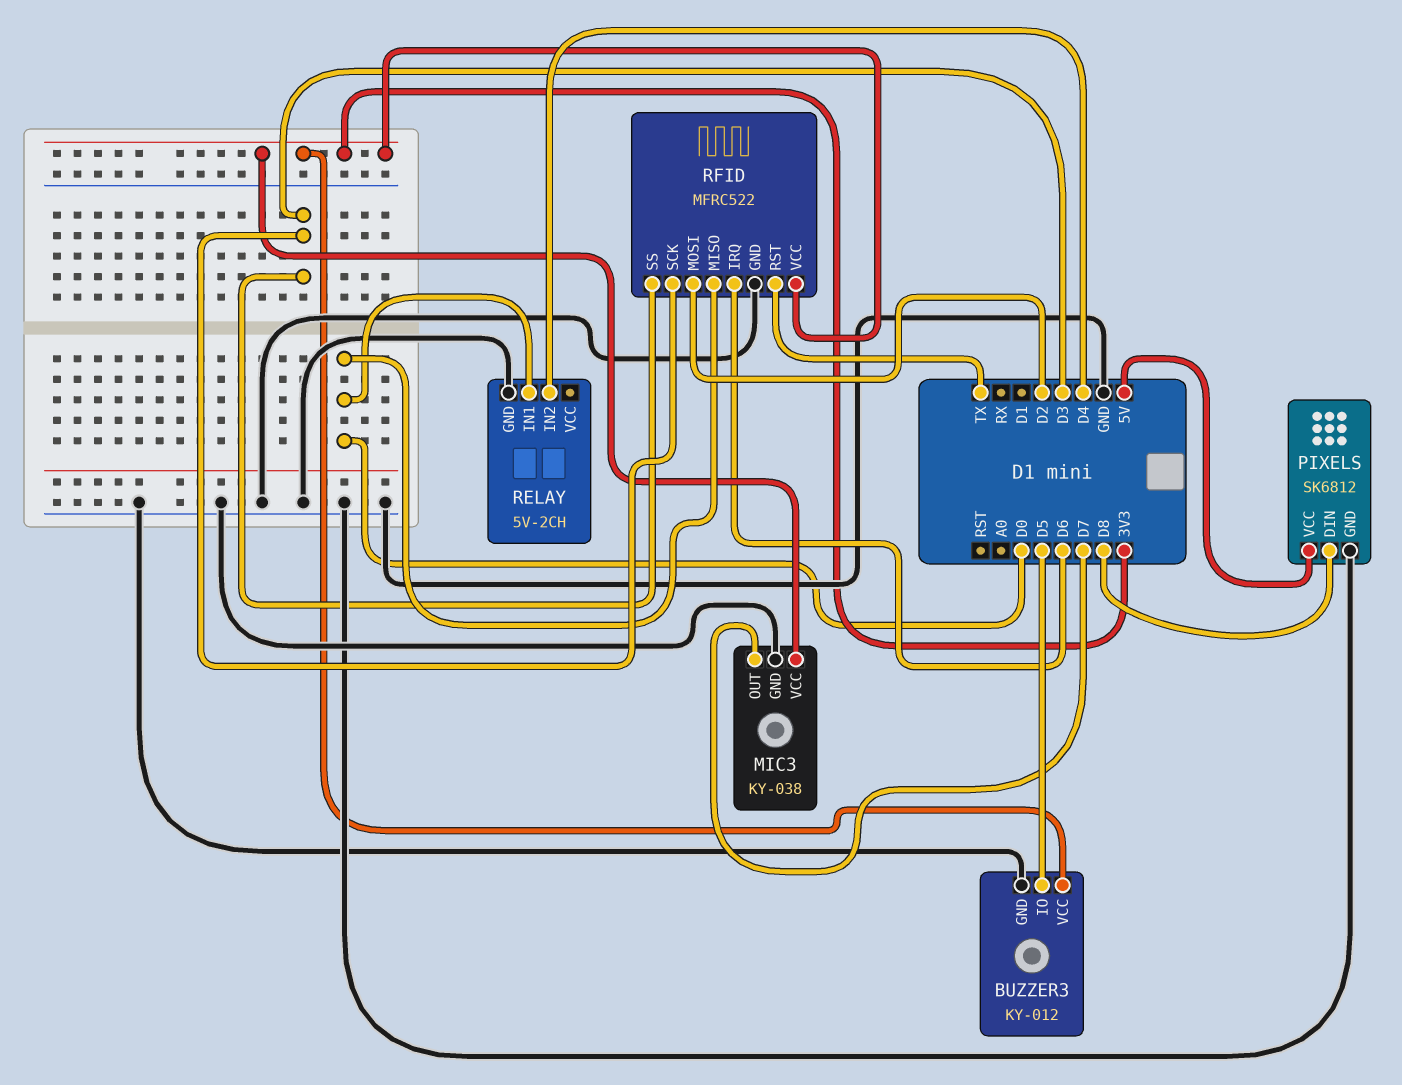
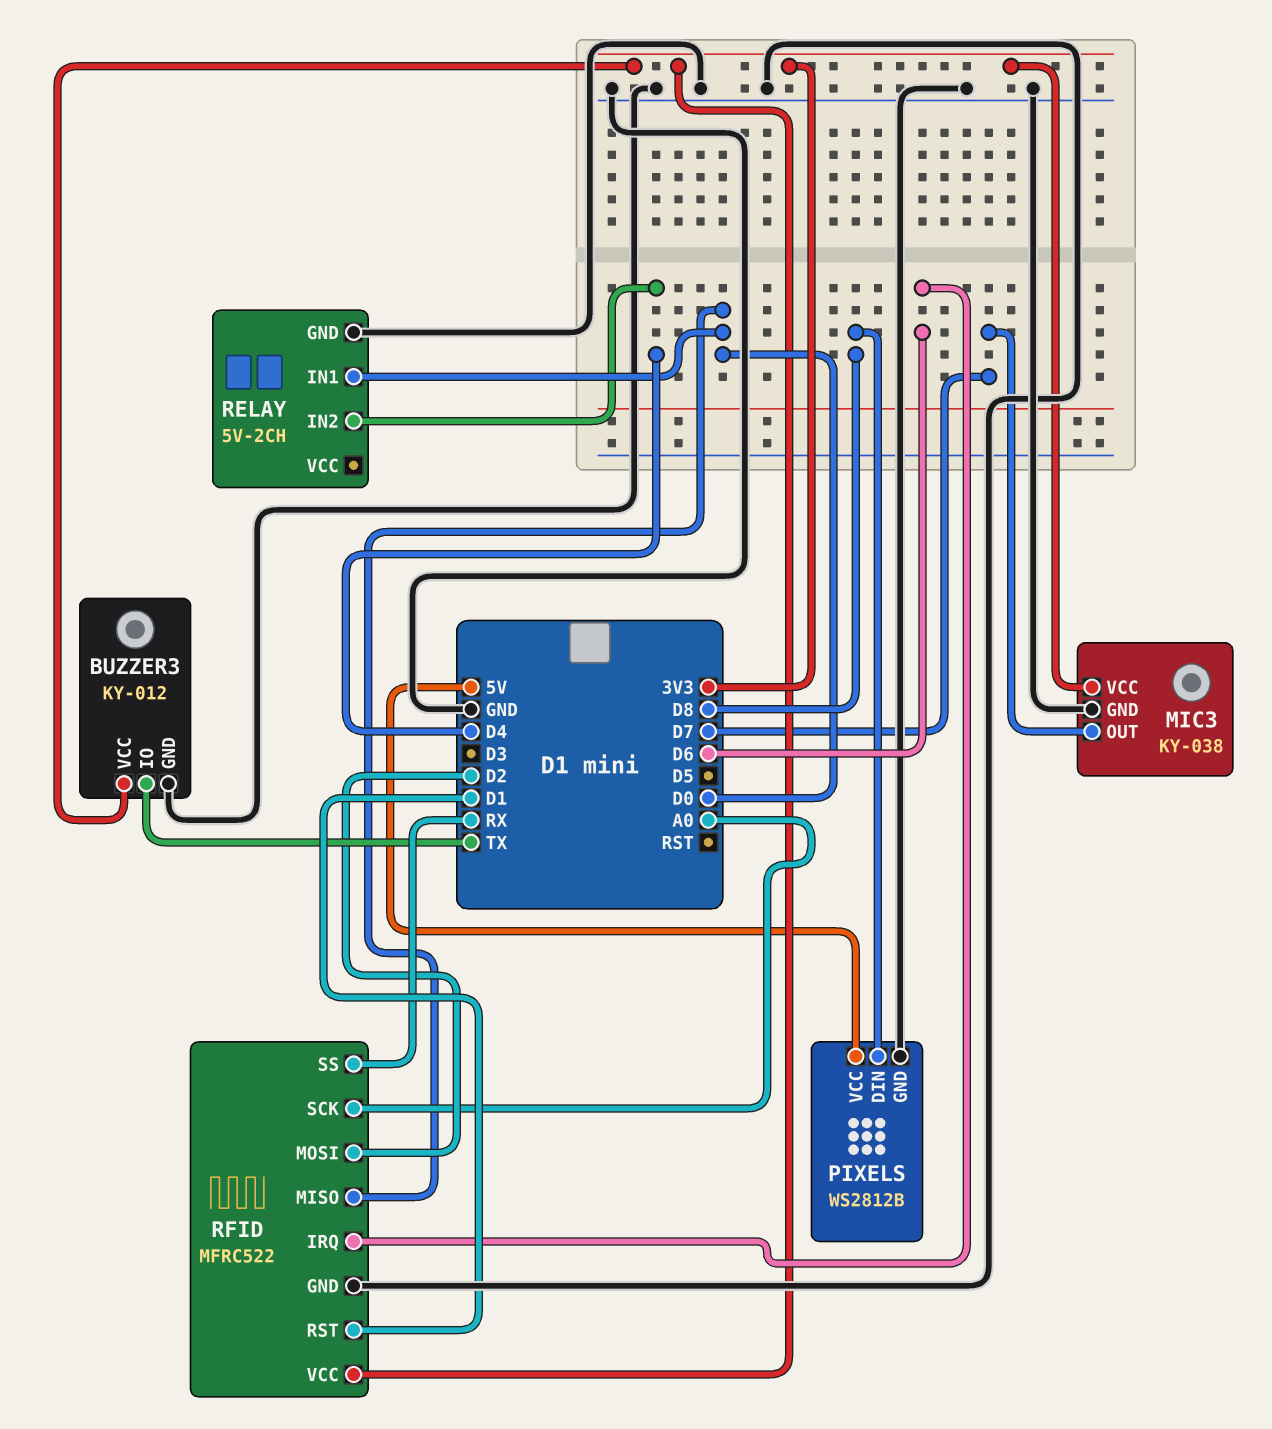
BUZZER3 pin IO: D5 -> TX
PIXELS: SK6812 -> WS2812B
RFID pin RST: TX -> D1
RFID pin SCK: D3 -> A0
RFID pin SS: D3 -> RX

